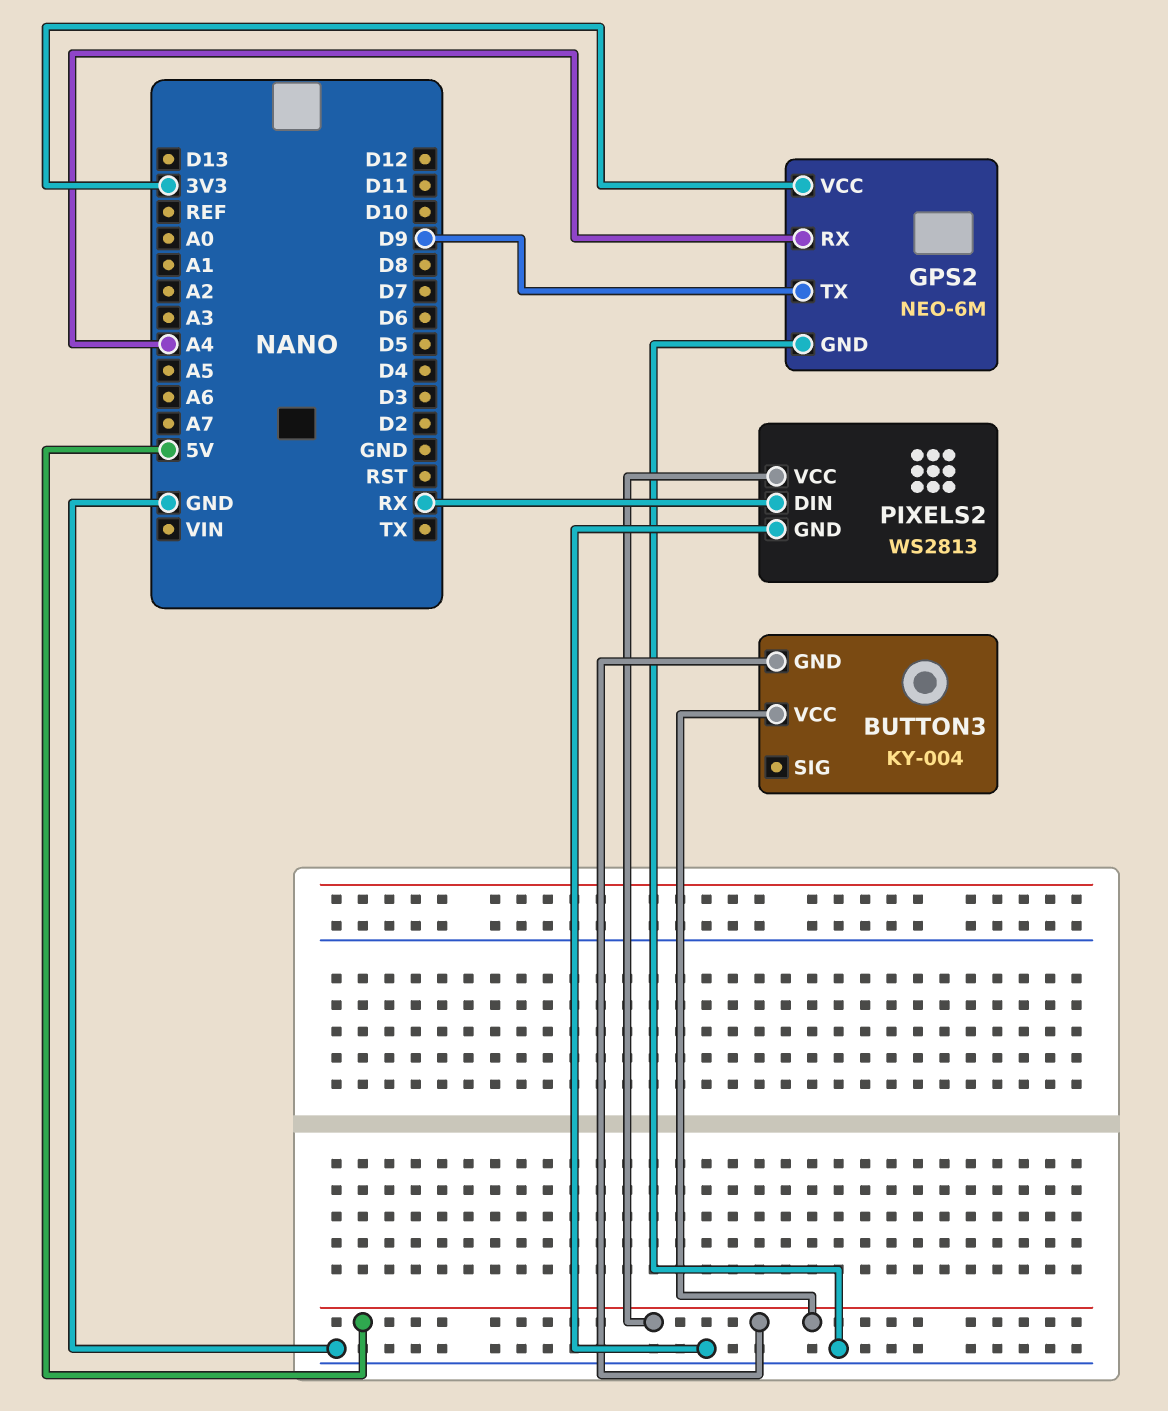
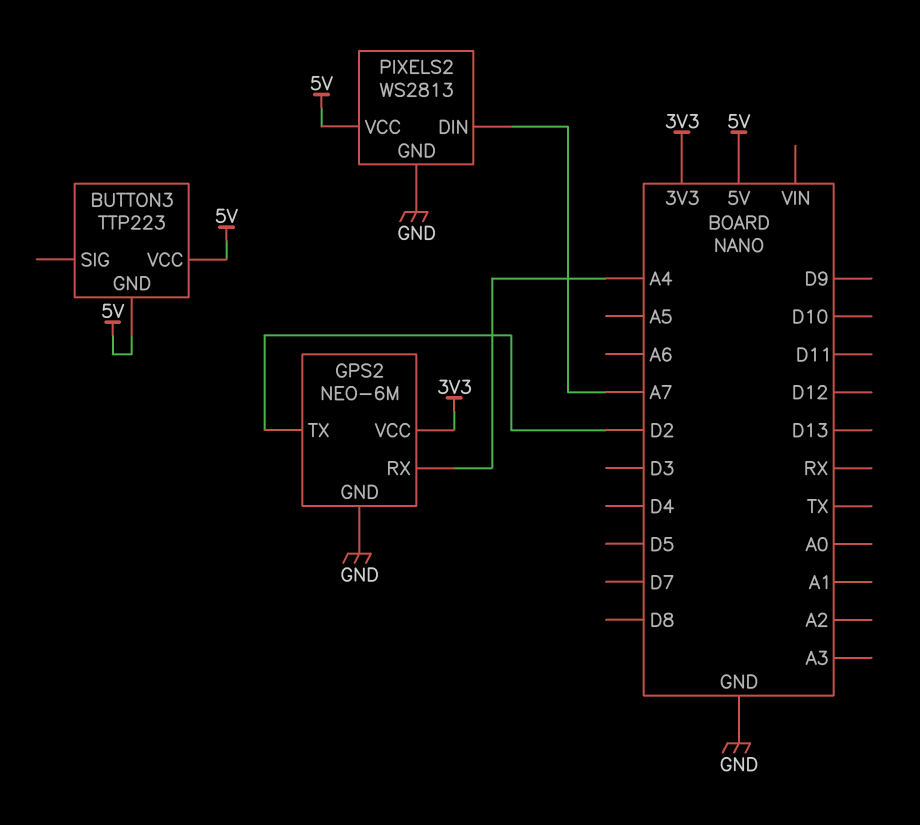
BUTTON3: KY-004 -> TTP223
GPS2 pin TX: D9 -> D2
PIXELS2 pin DIN: RX -> A7

